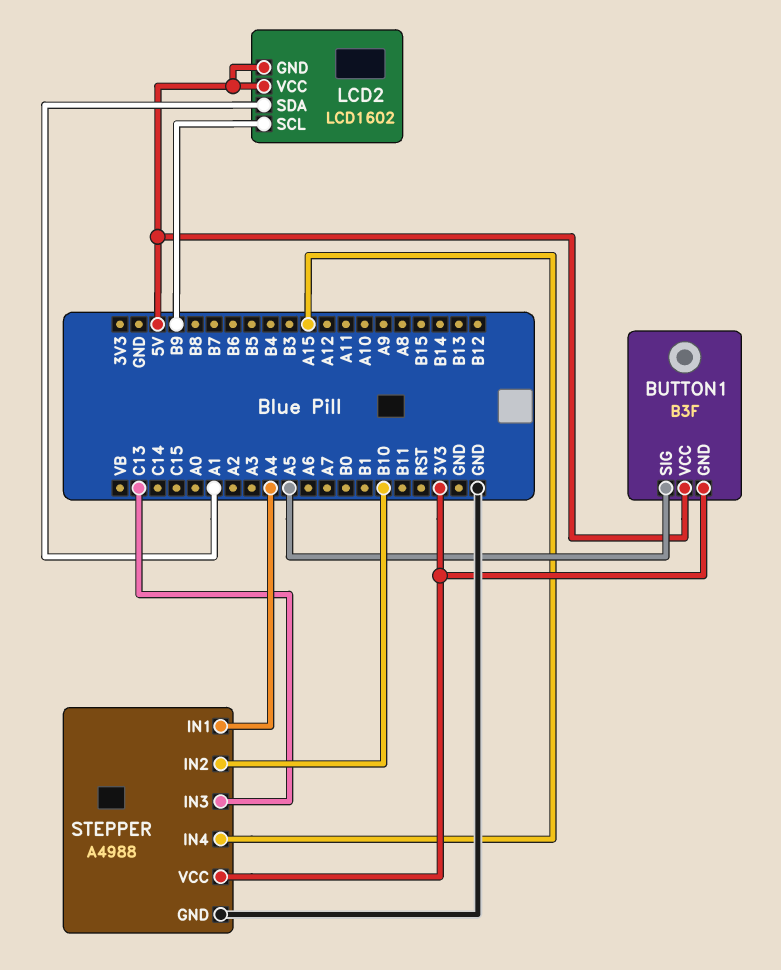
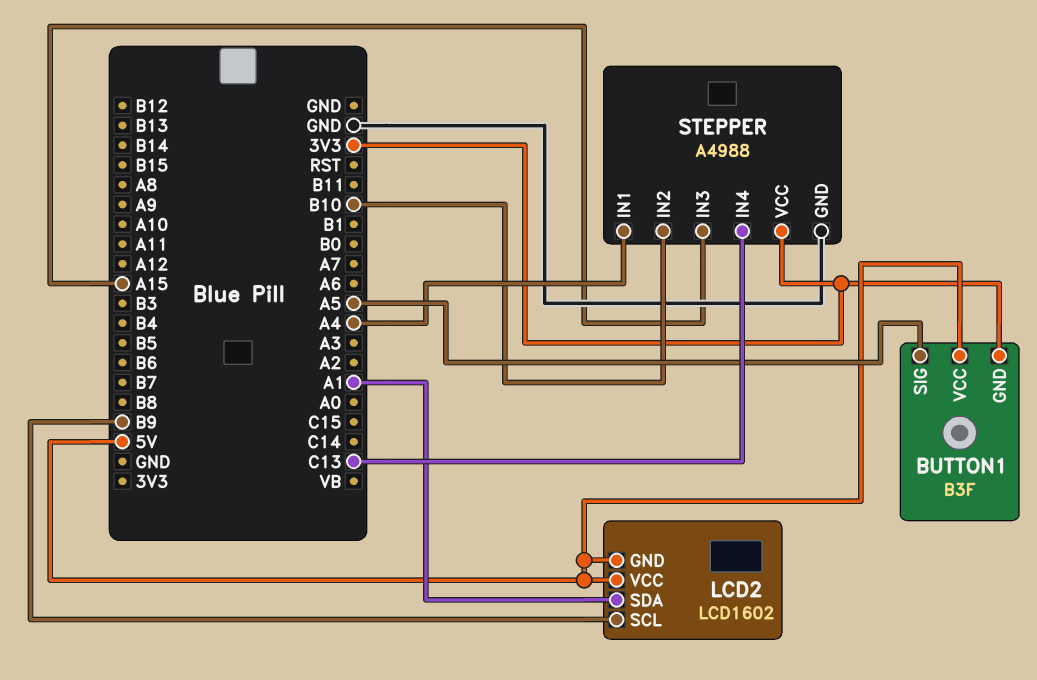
STEPPER pin IN3: C13 -> A15
STEPPER pin IN4: A15 -> C13

